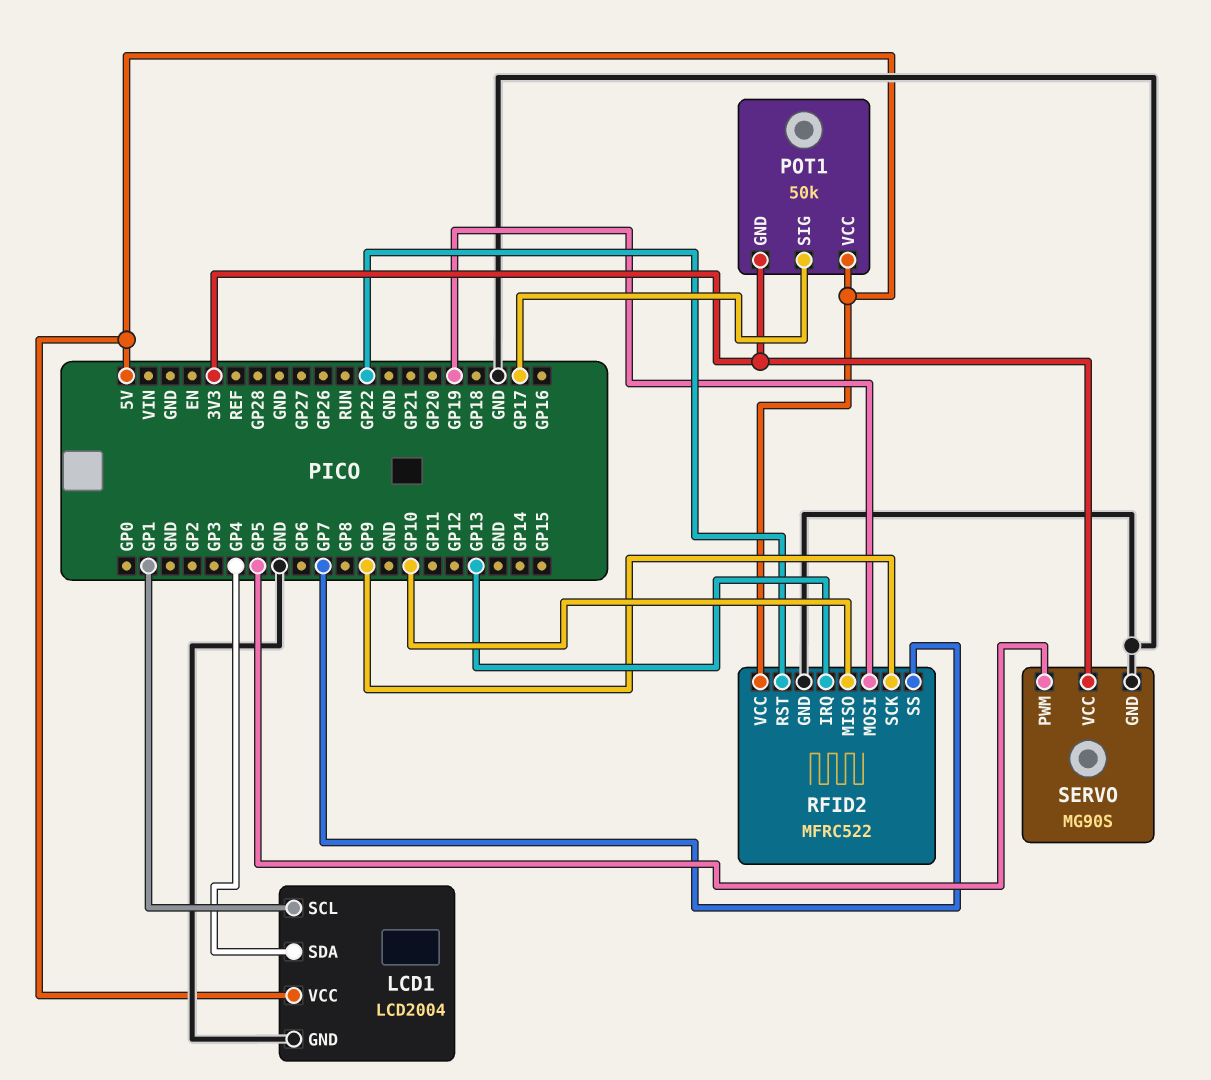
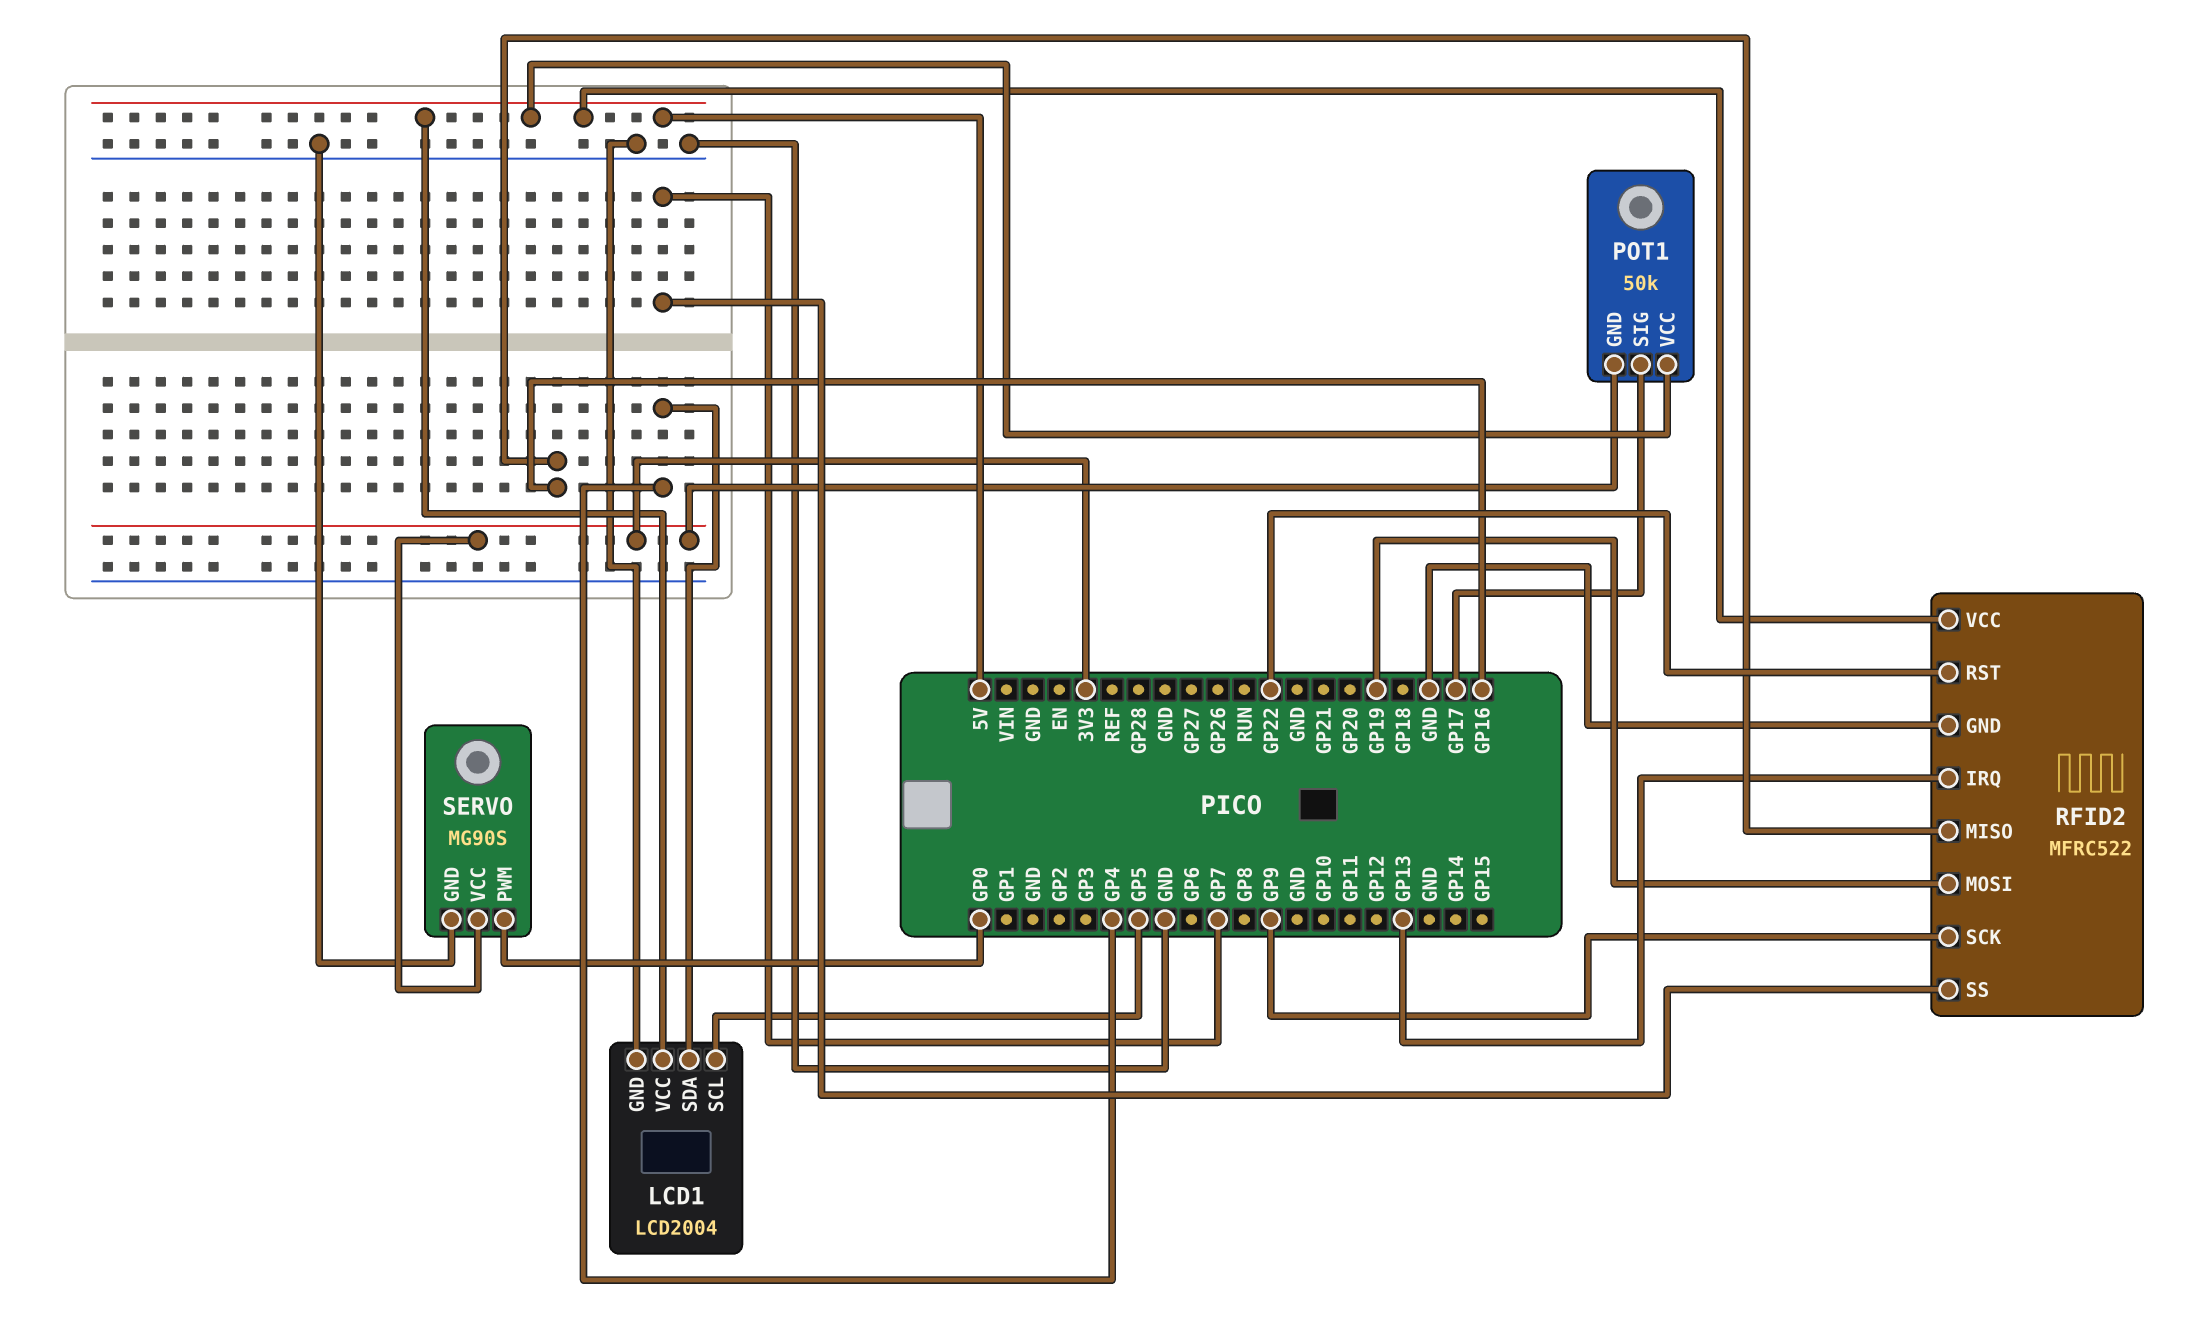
LCD1 pin SCL: GP1 -> GP5
RFID2 pin MISO: GP10 -> GP16
SERVO pin PWM: GP5 -> GP0

